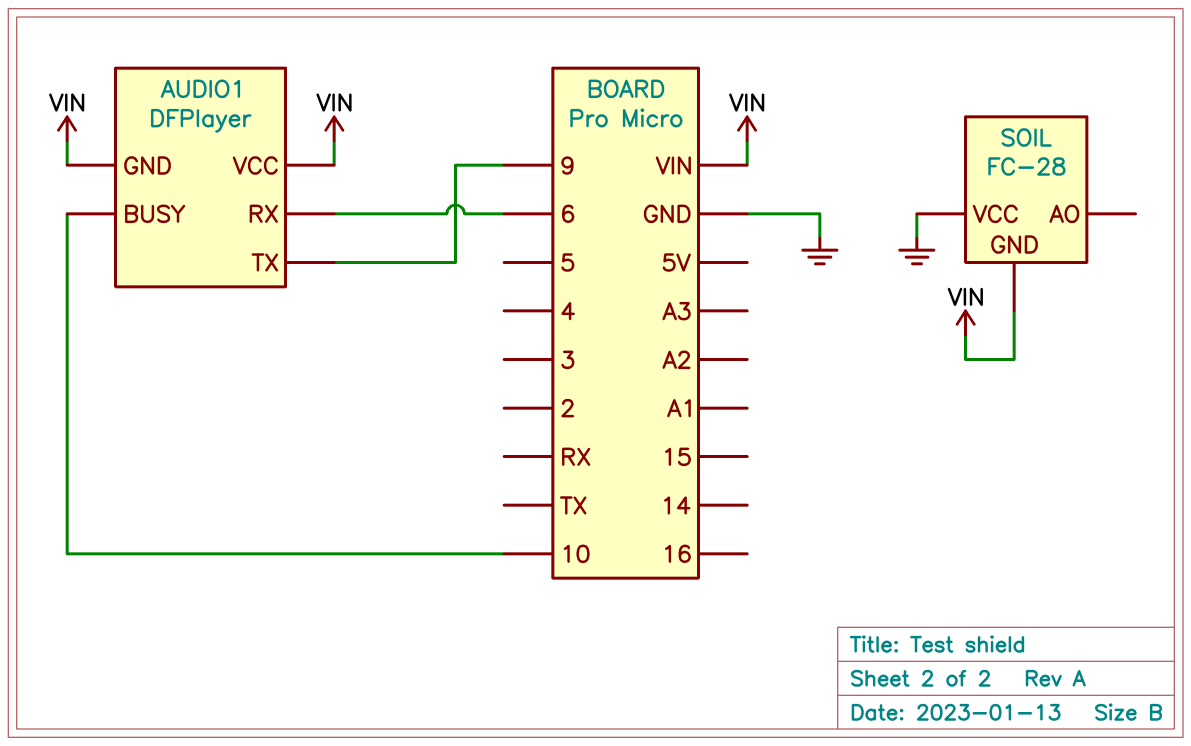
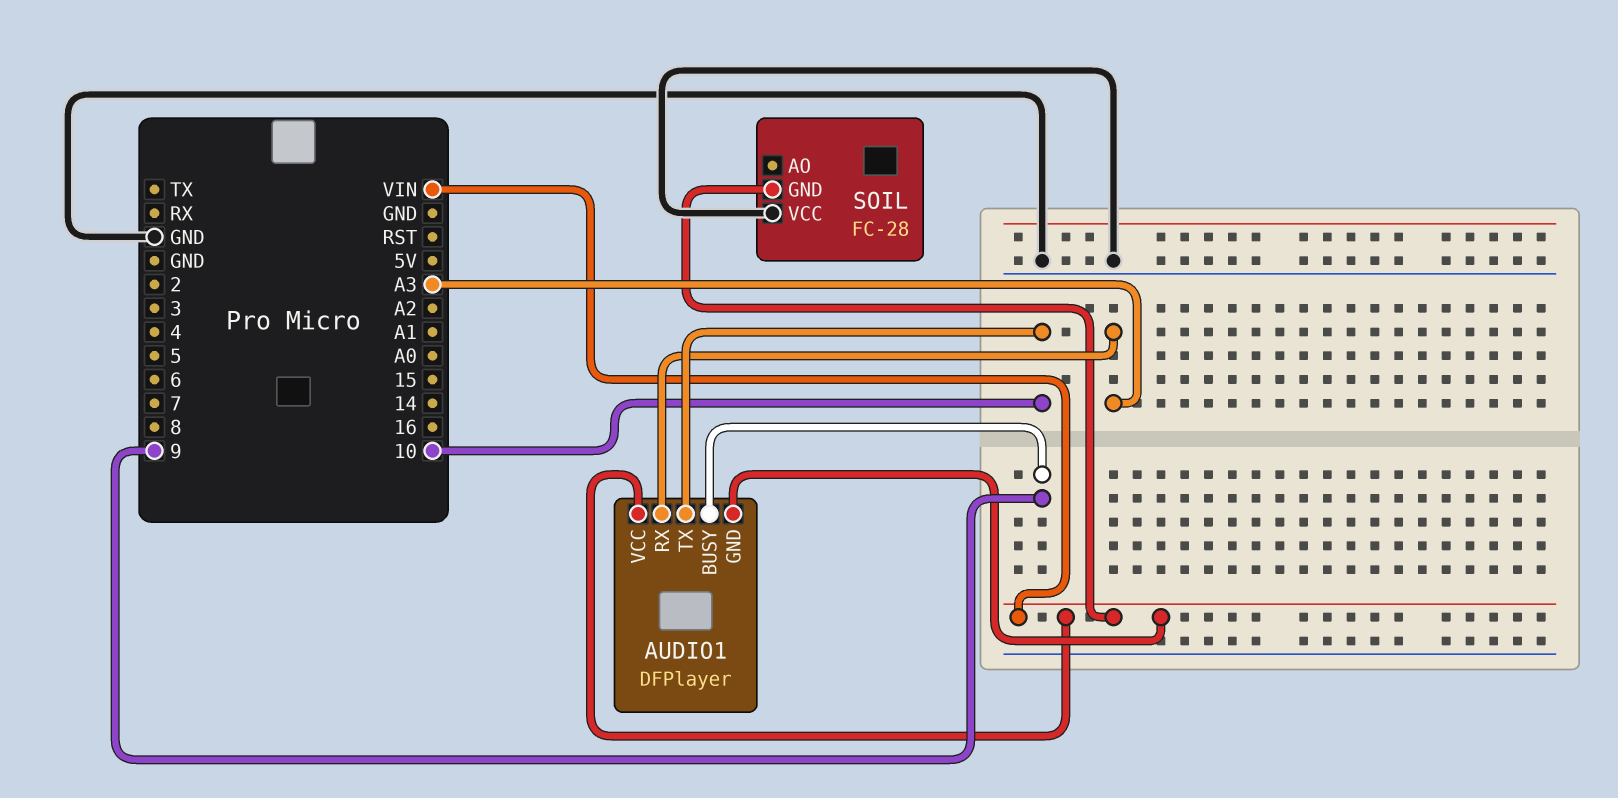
AUDIO1 pin BUSY: 10 -> 9
AUDIO1 pin RX: 6 -> A3
AUDIO1 pin TX: 9 -> 10

